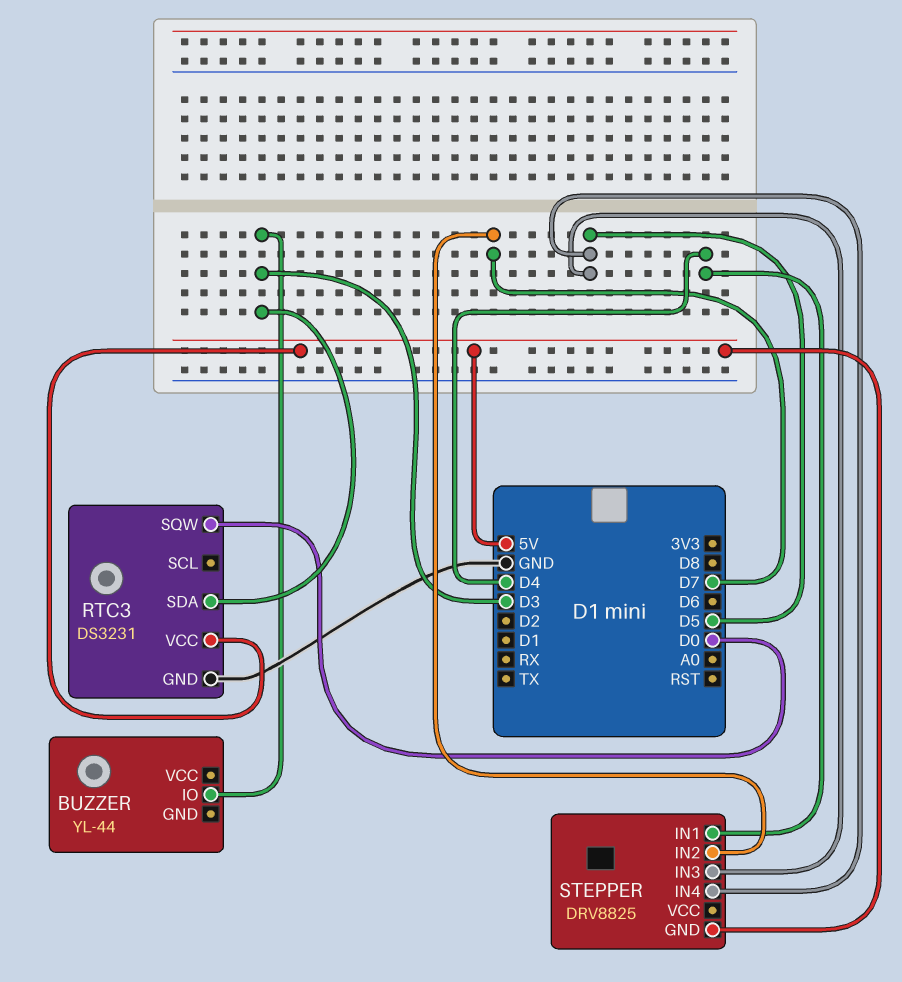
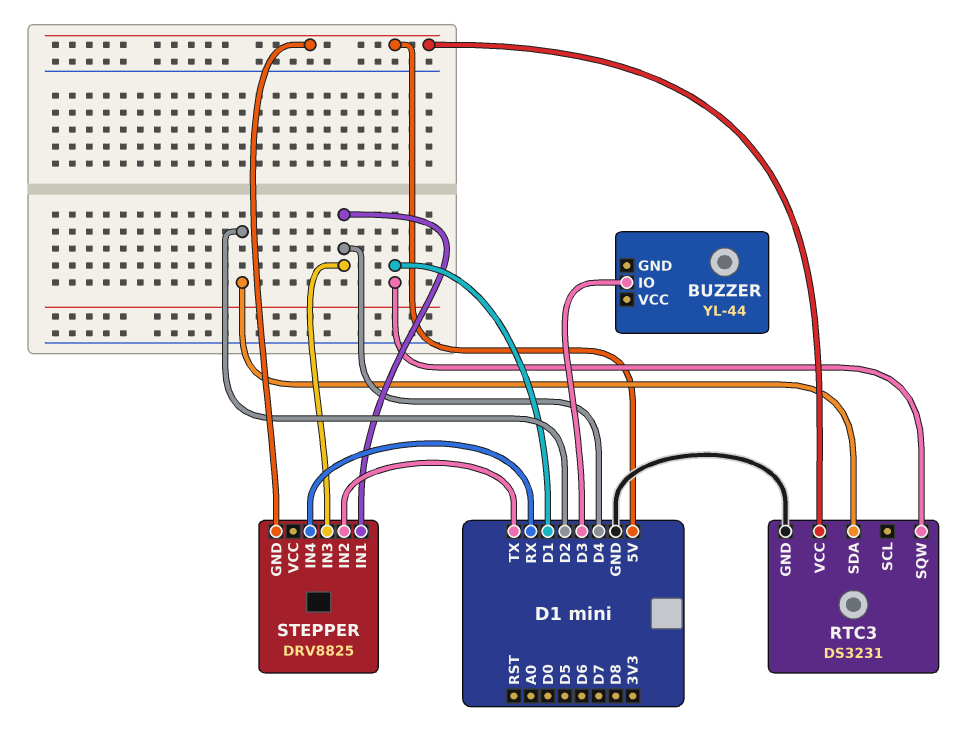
RTC3 pin SDA: D3 -> D2
RTC3 pin SQW: D0 -> D1
STEPPER pin IN2: D7 -> TX
STEPPER pin IN3: D5 -> D4
STEPPER pin IN4: D5 -> RX

